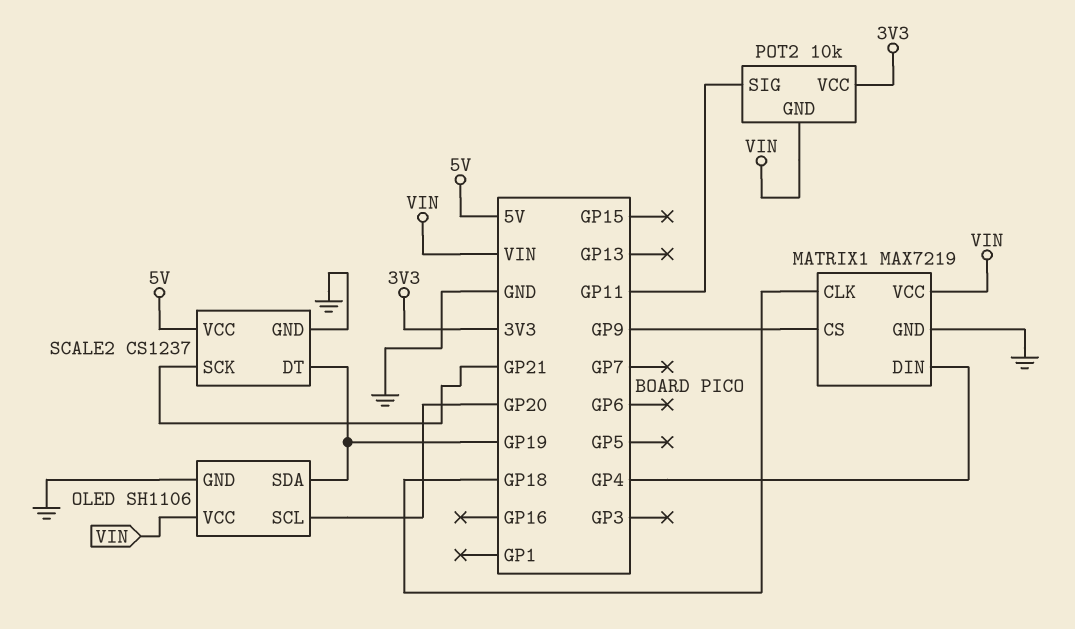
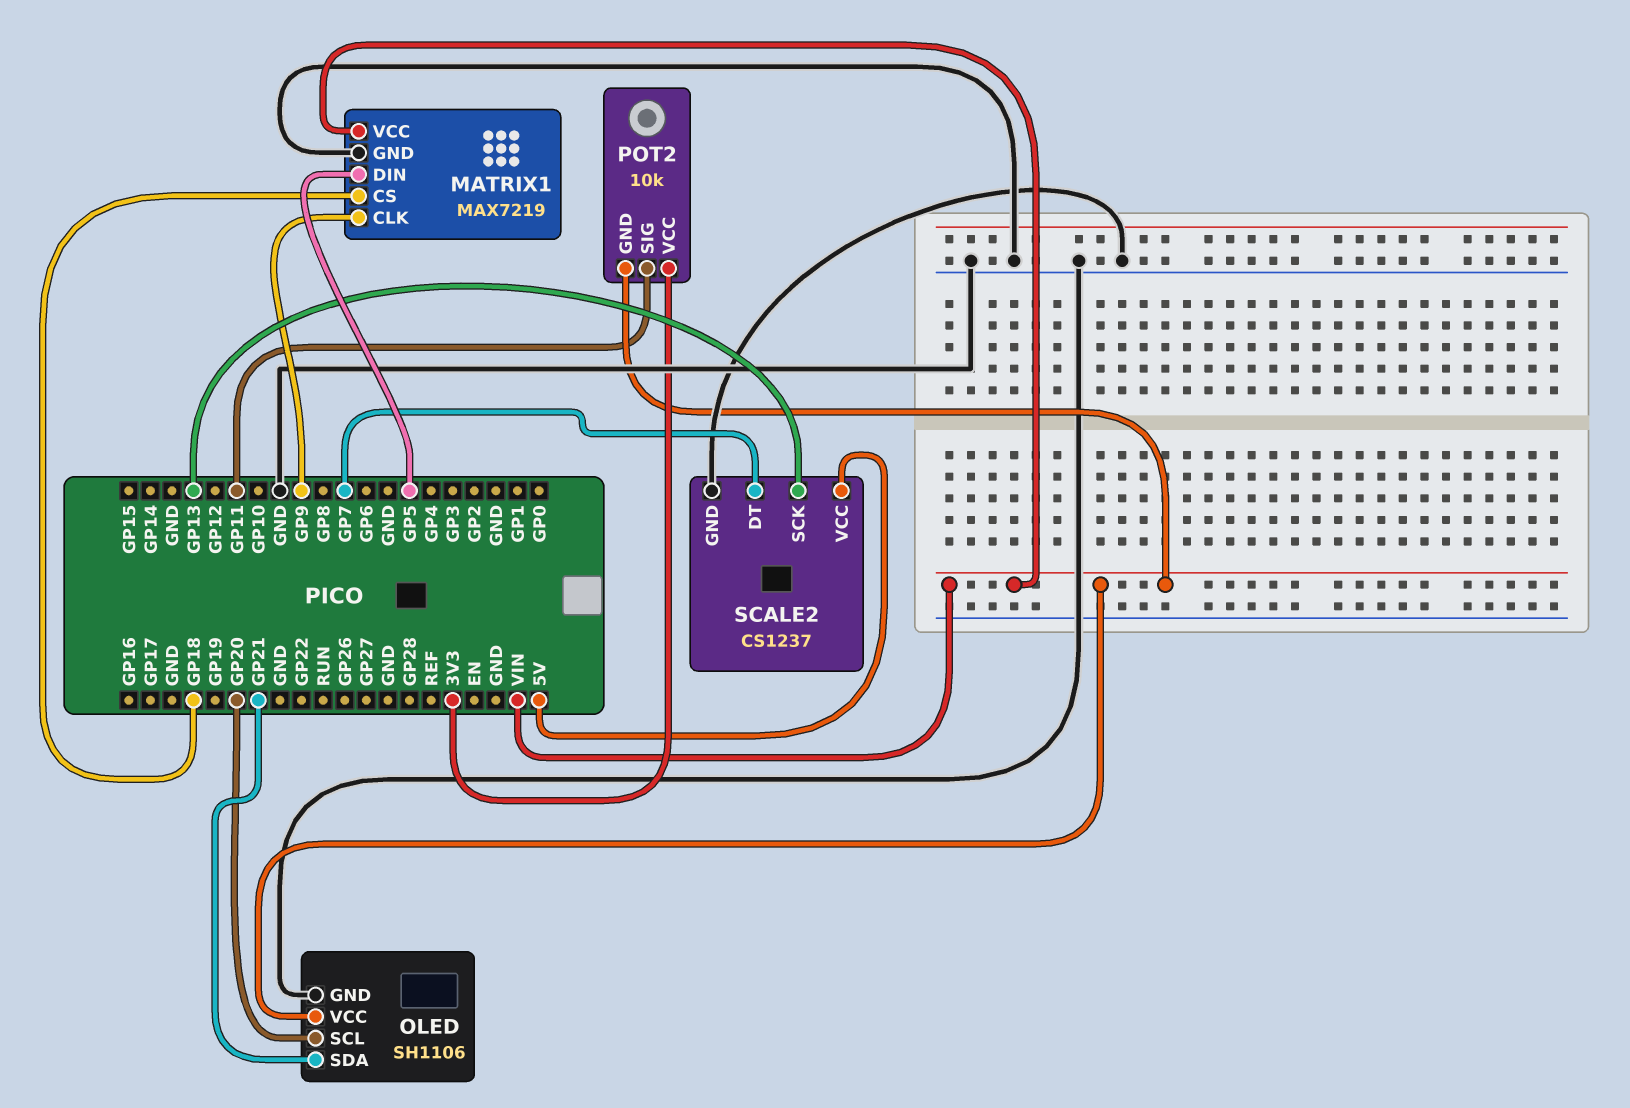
MATRIX1 pin CLK: GP18 -> GP9
MATRIX1 pin CS: GP9 -> GP18
MATRIX1 pin DIN: GP4 -> GP5
OLED pin SDA: GP19 -> GP21
SCALE2 pin DT: GP19 -> GP7
SCALE2 pin SCK: GP21 -> GP13

